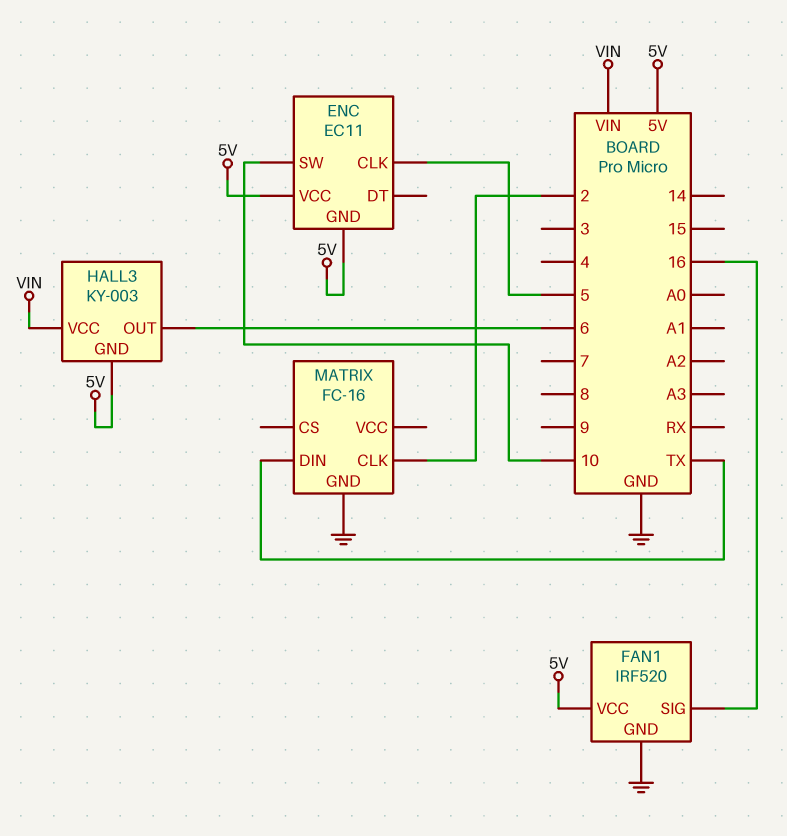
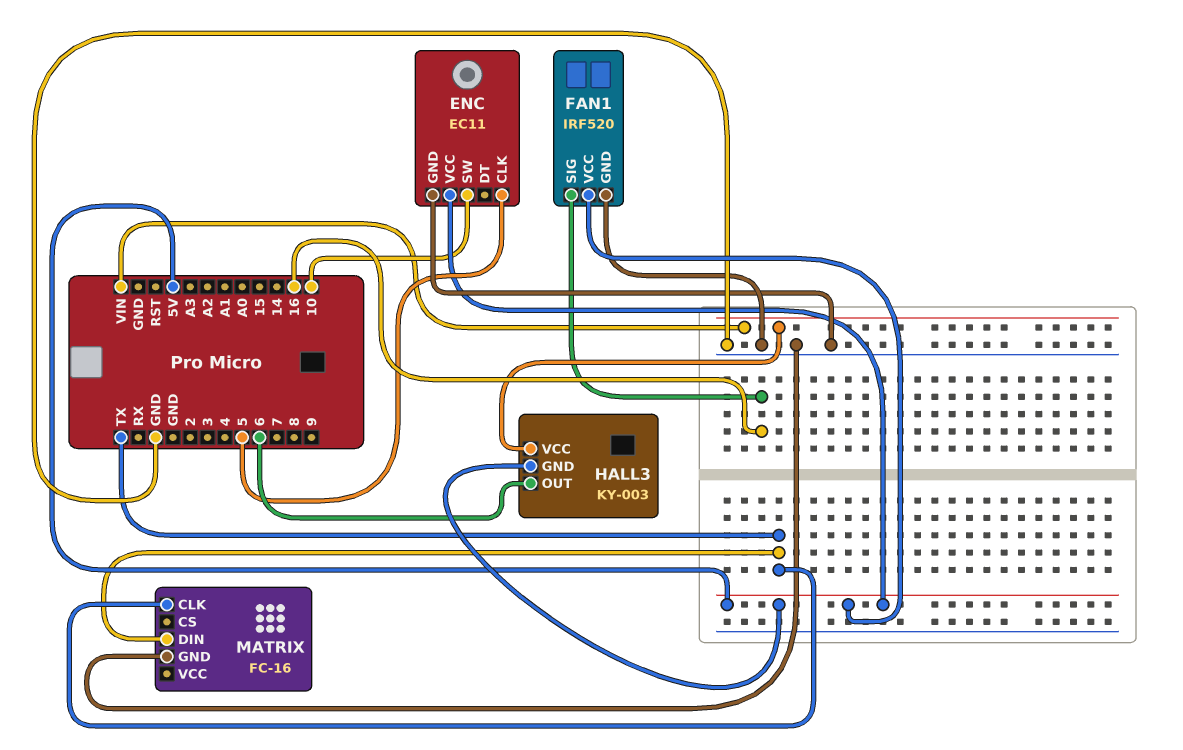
ENC pin GND: 5V -> GND
MATRIX pin CLK: 2 -> TX

